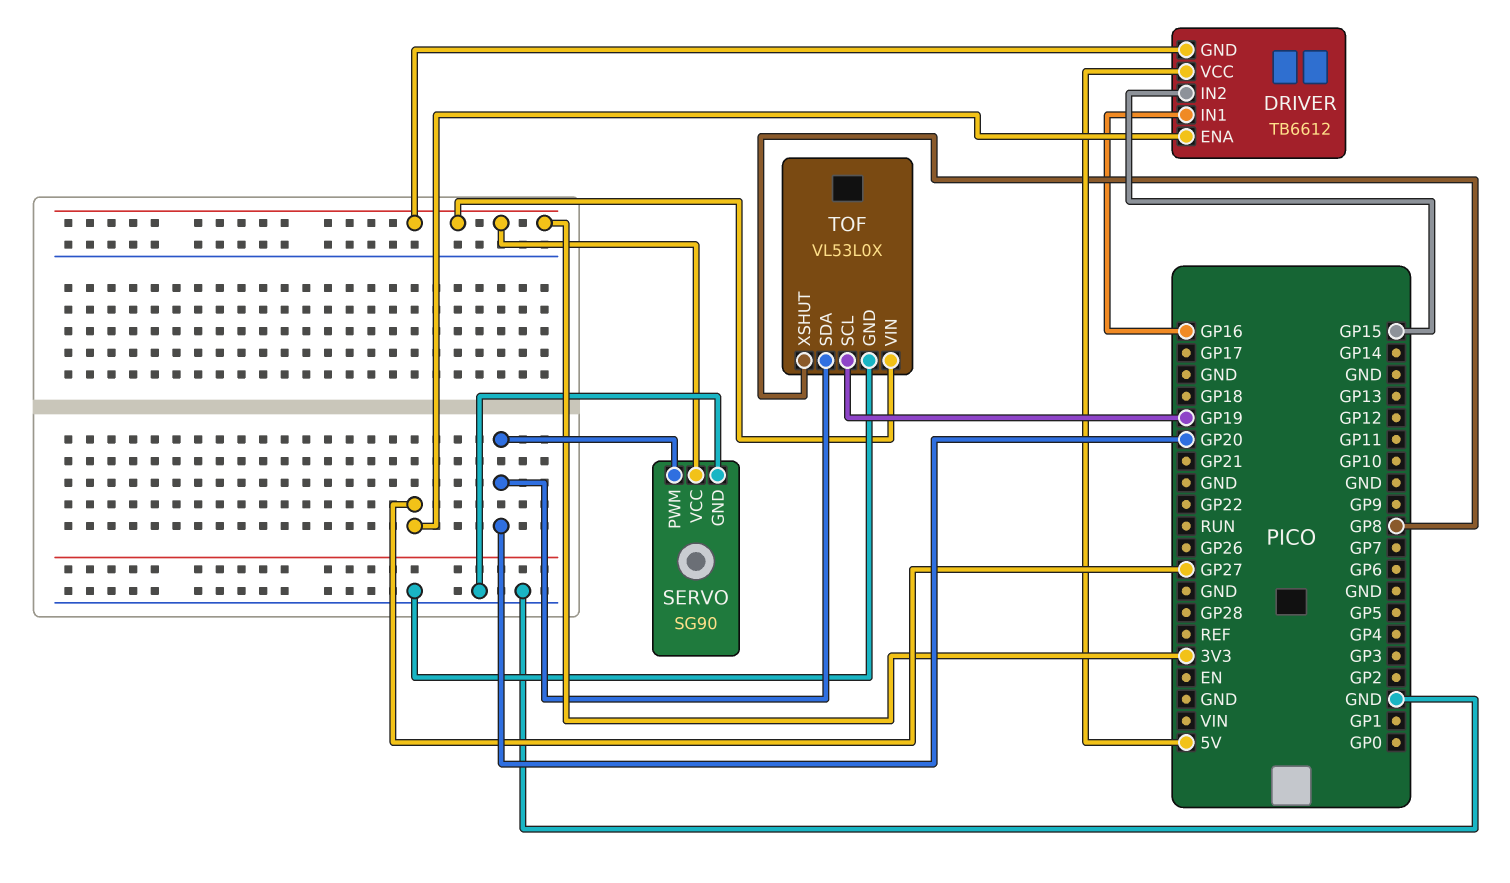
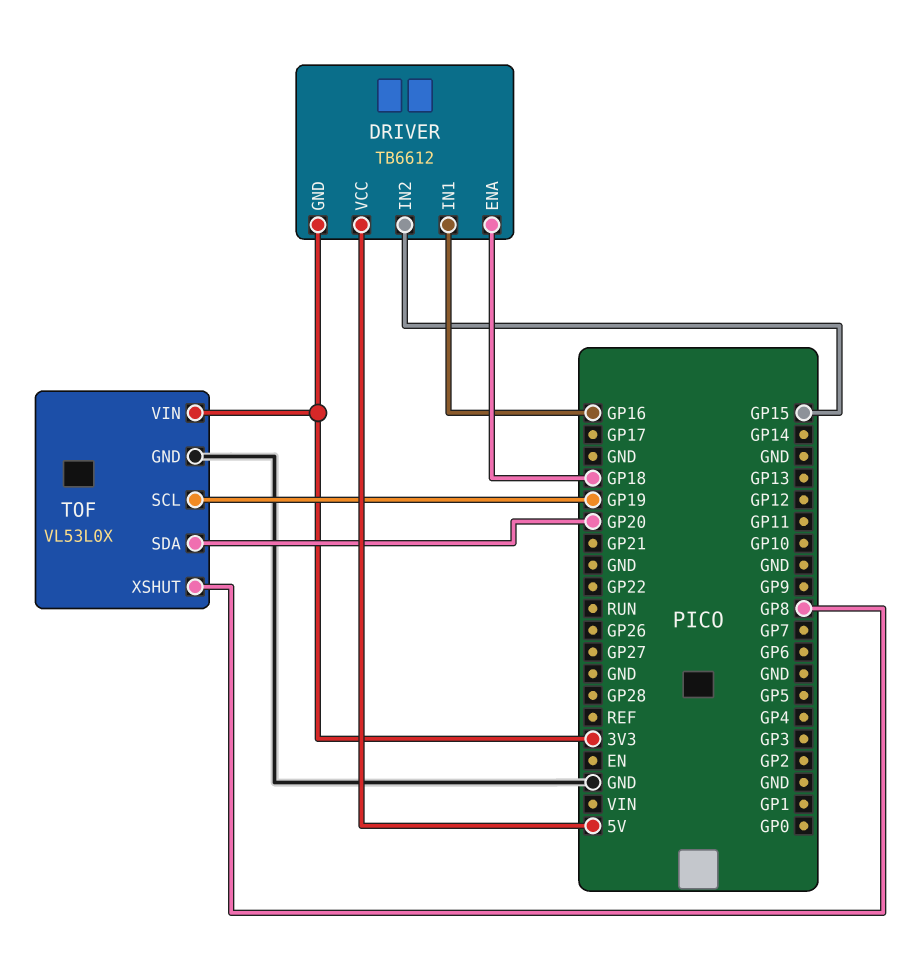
DRIVER pin ENA: GP27 -> GP18
SERVO: SG90 -> none
SERVO pin GND: GND -> none
SERVO pin PWM: GP20 -> none
SERVO pin VCC: 3V3 -> none

